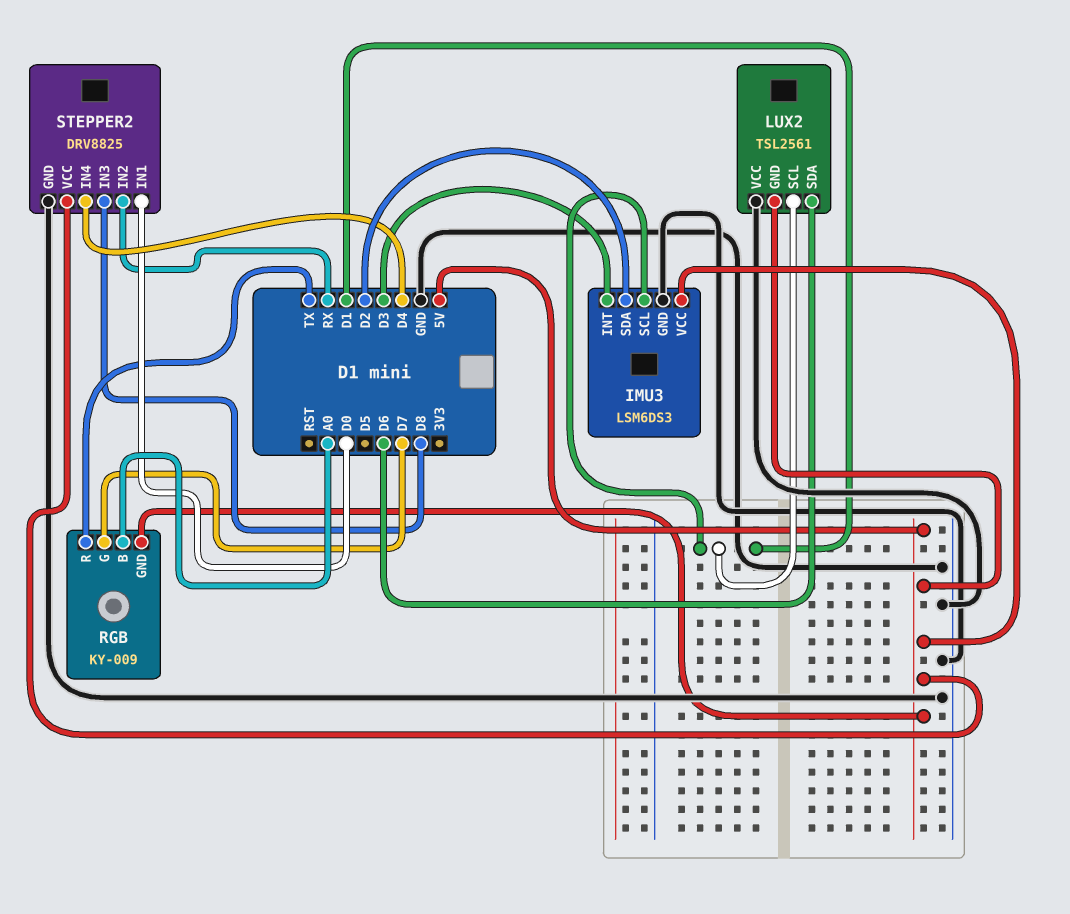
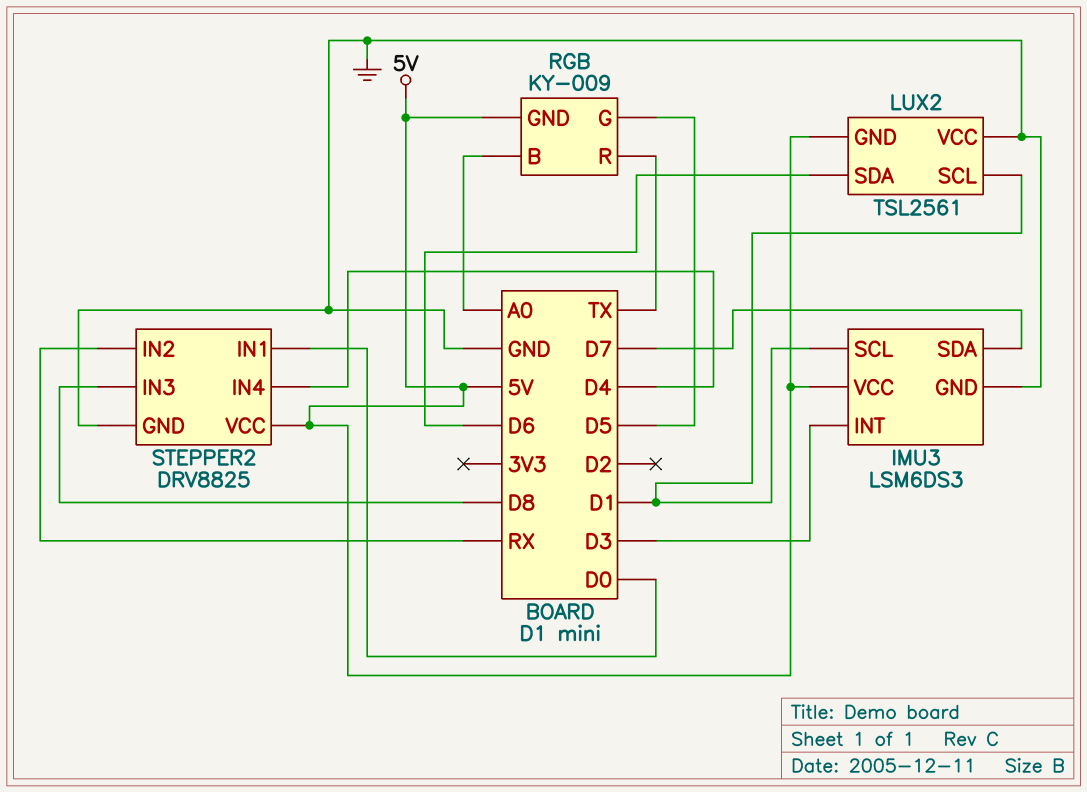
IMU3 pin SDA: D2 -> D7
RGB pin G: D7 -> D5

